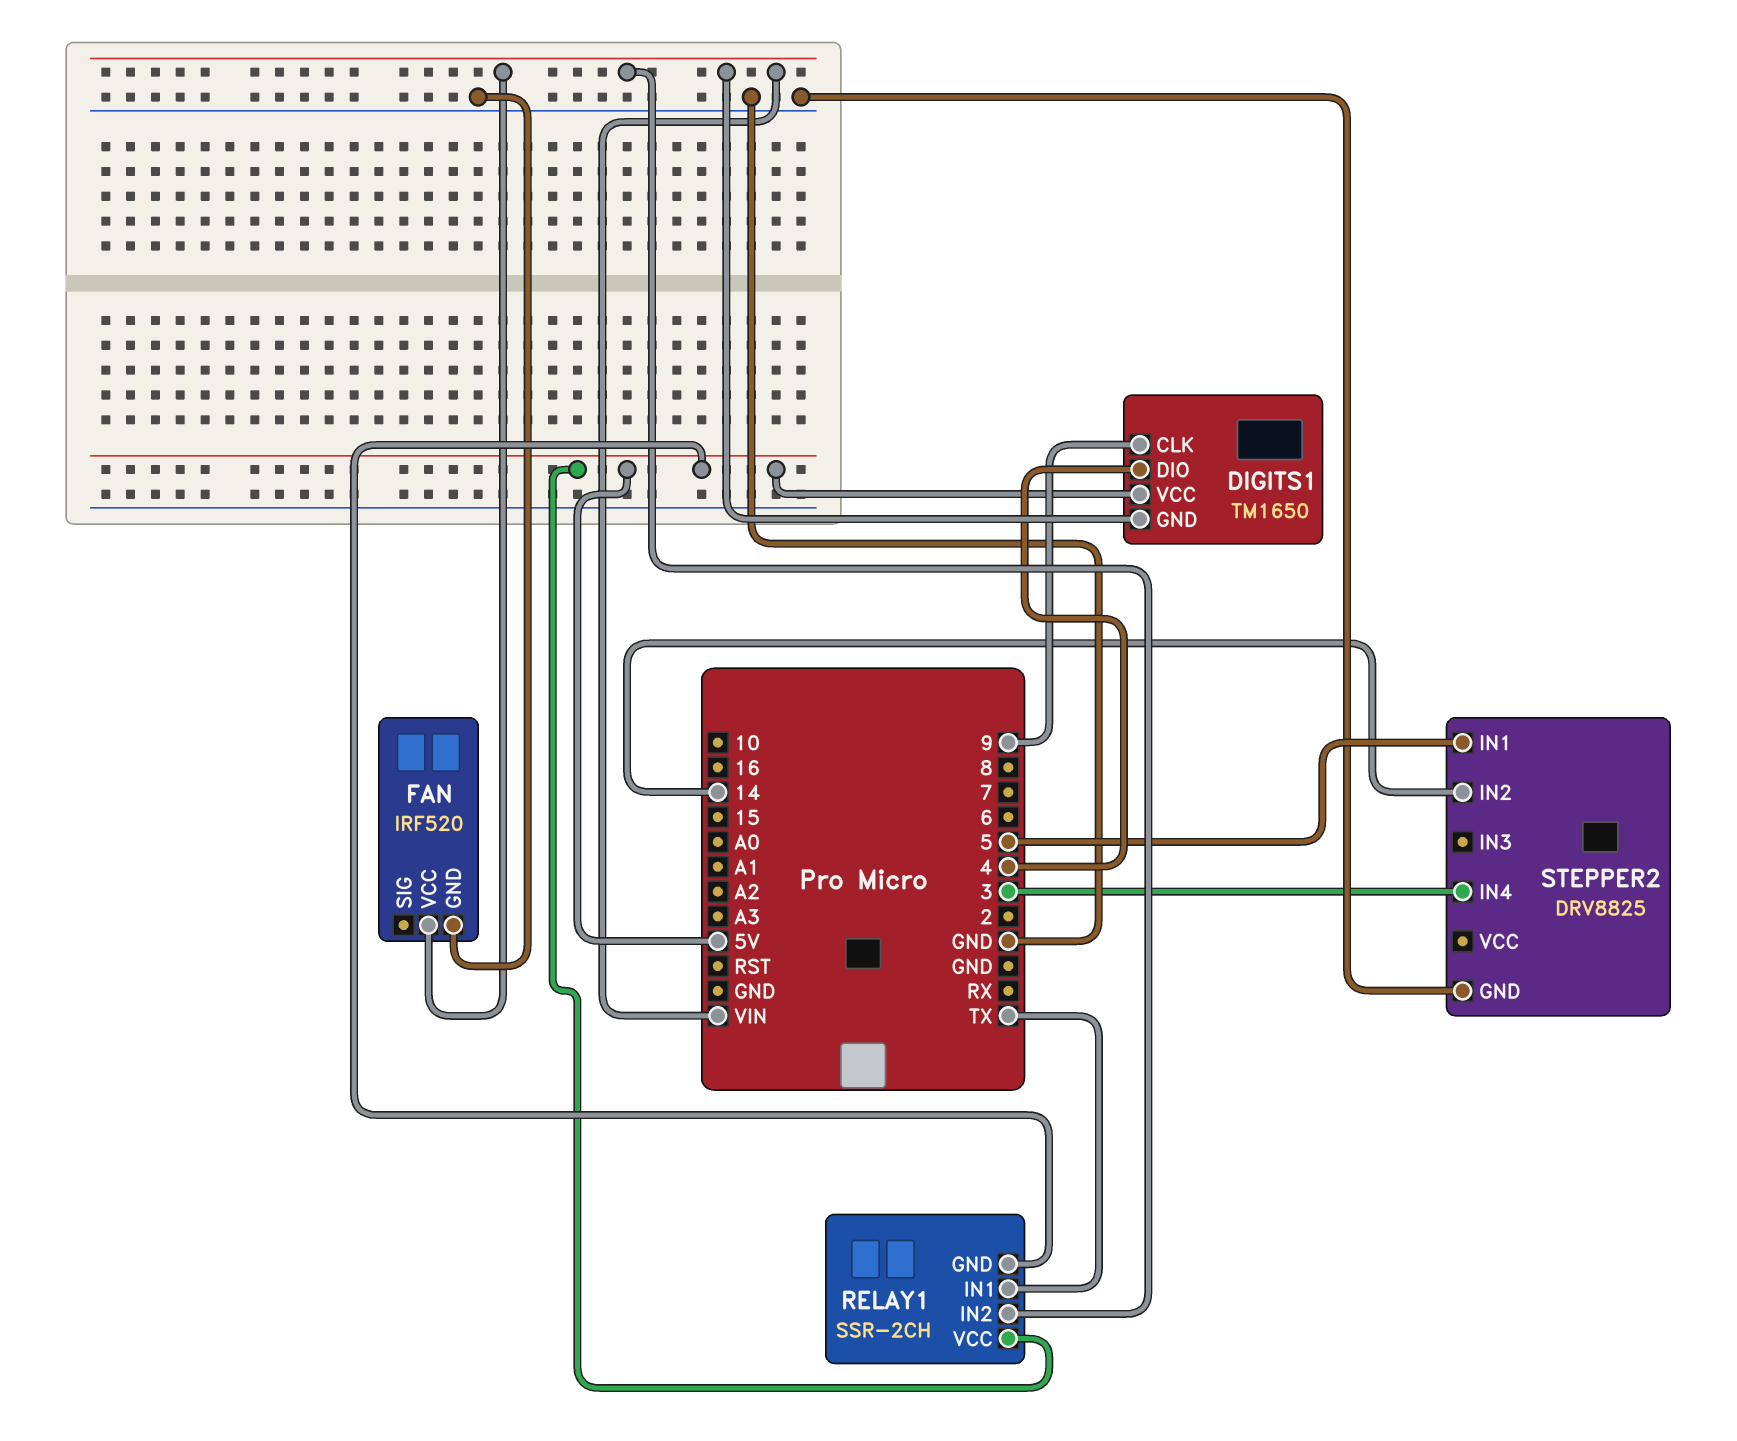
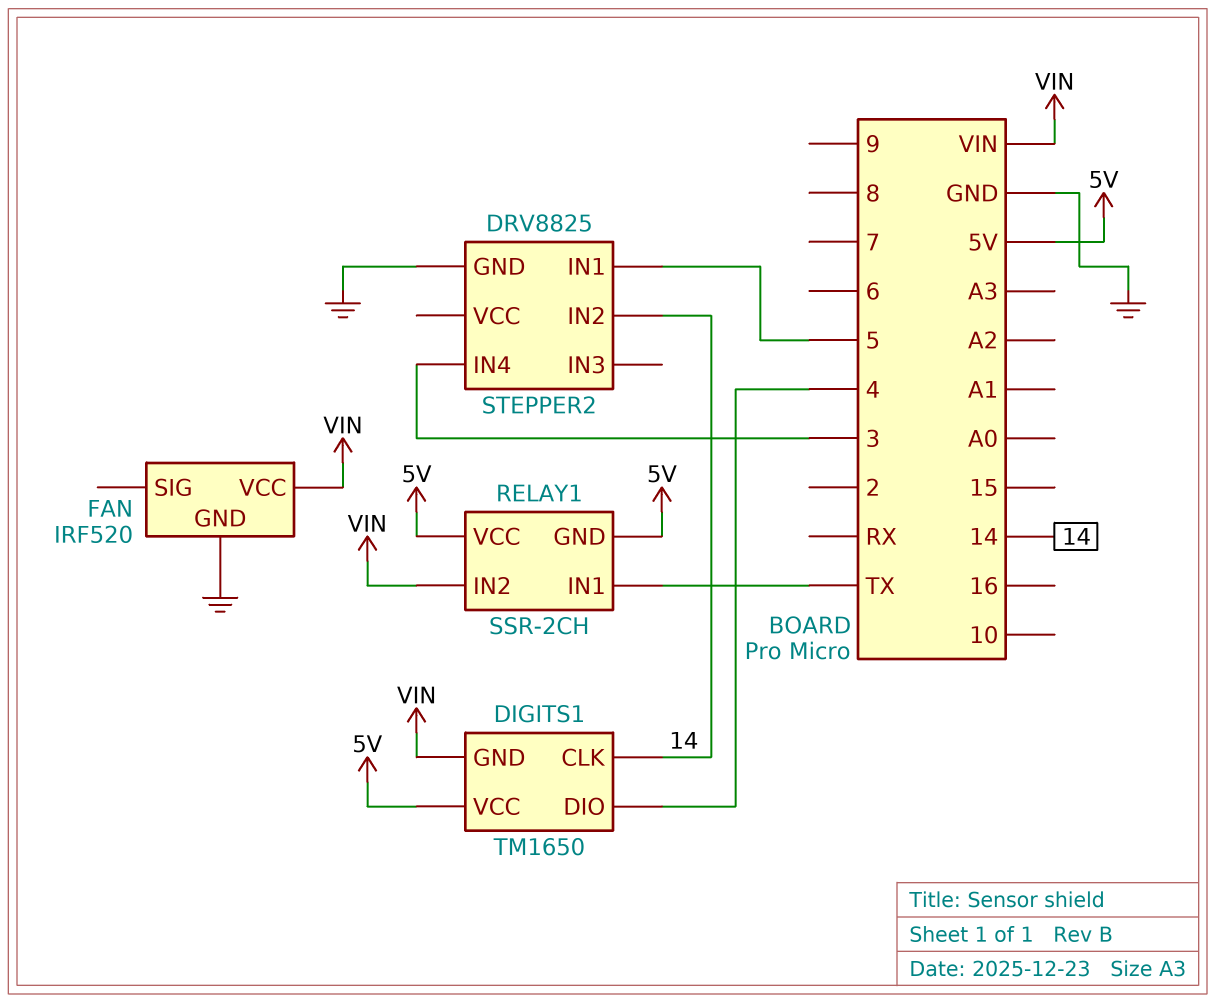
DIGITS1 pin CLK: 9 -> 14

